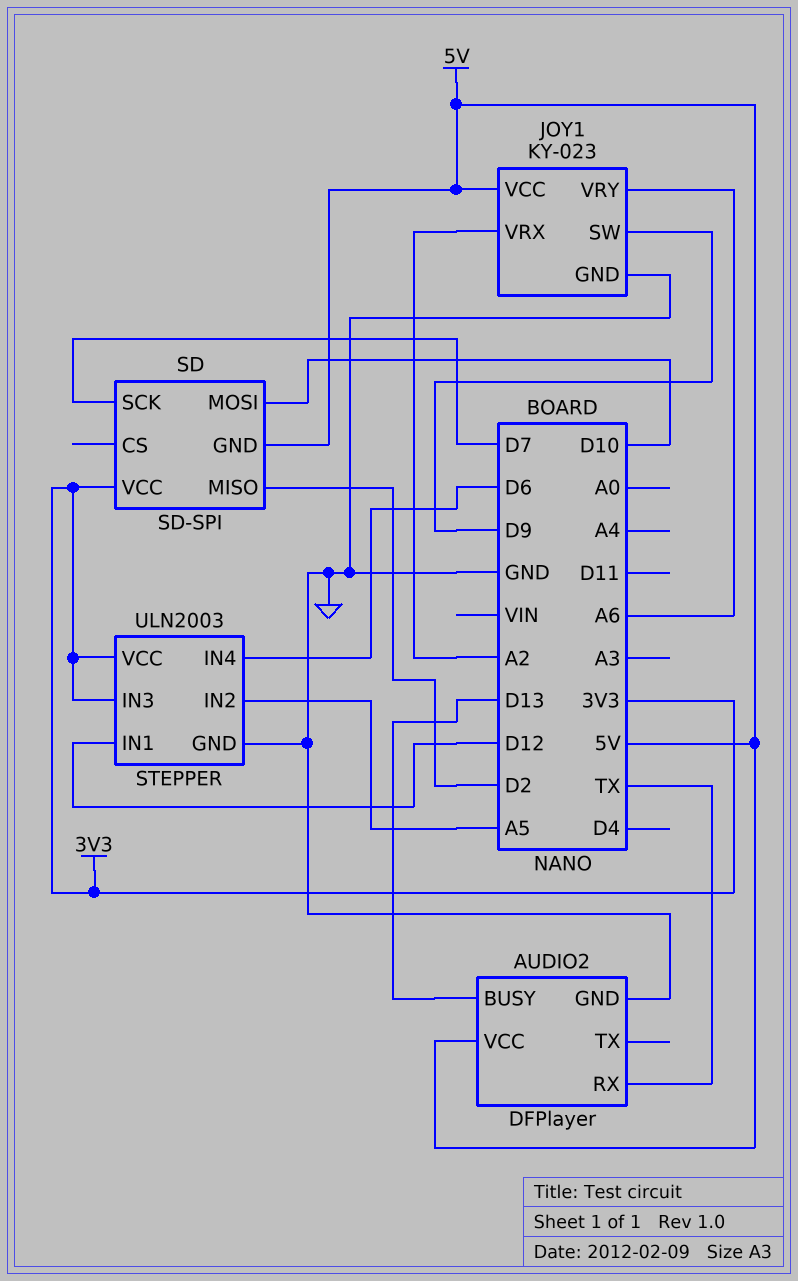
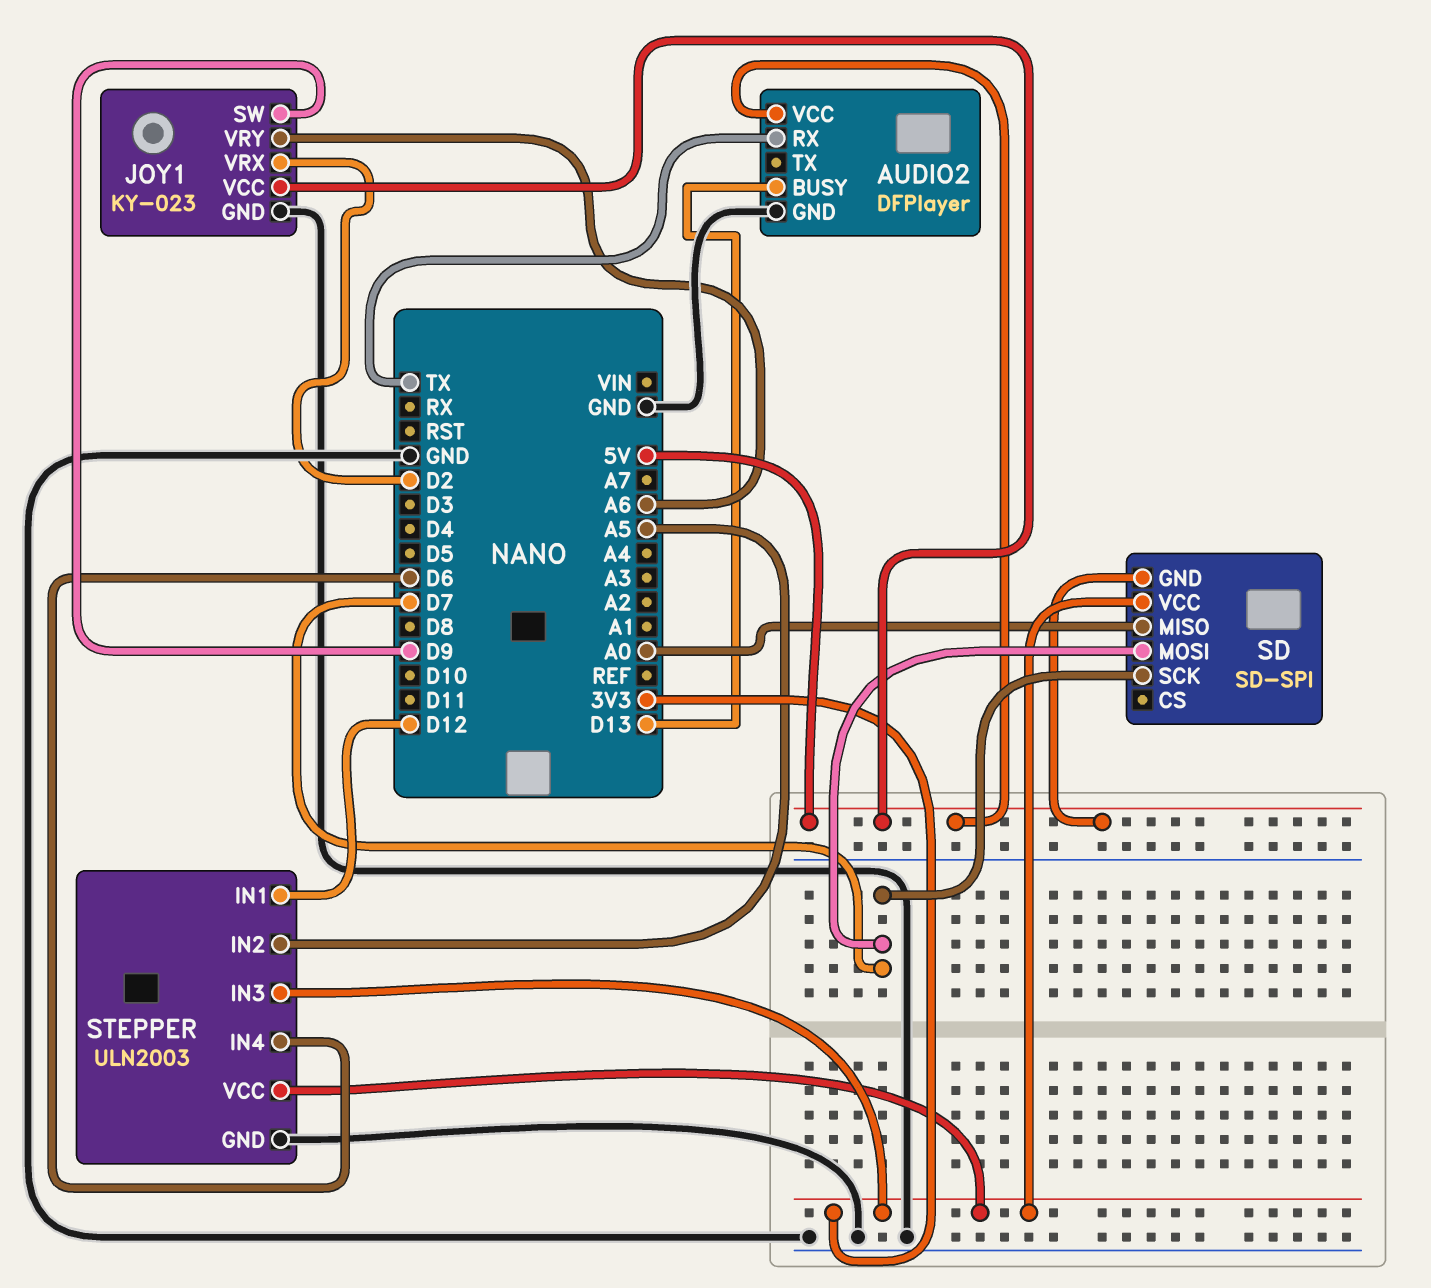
JOY1 pin VRX: A2 -> D2
SD pin MISO: D2 -> A0
SD pin MOSI: D10 -> D7

